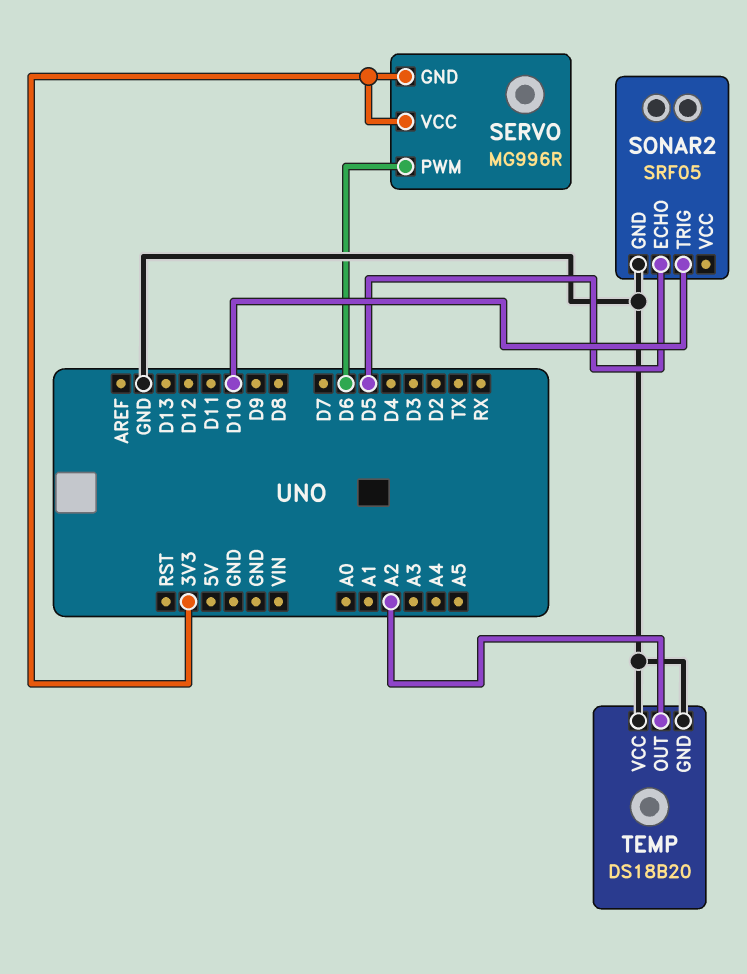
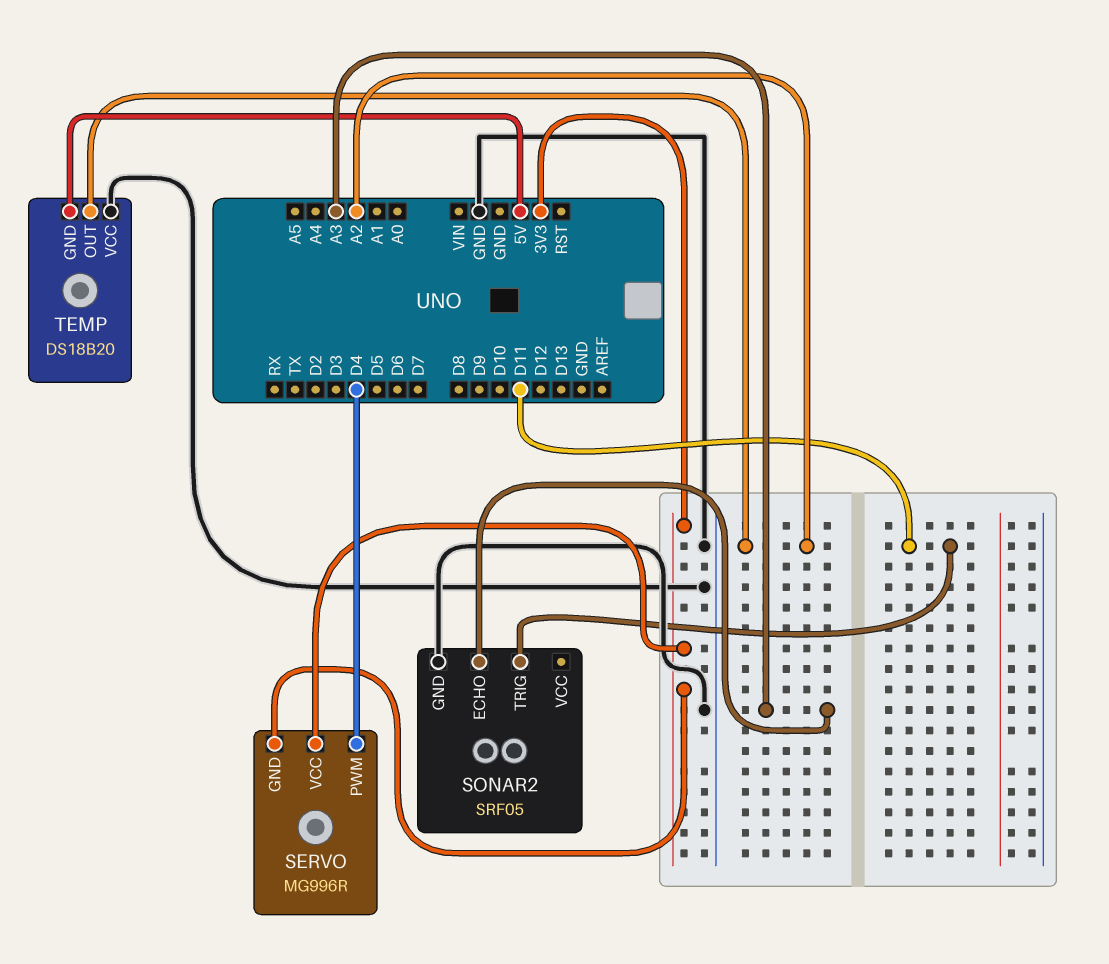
SERVO pin PWM: D6 -> D4
SONAR2 pin ECHO: D5 -> A3
SONAR2 pin TRIG: D10 -> D11
TEMP pin GND: GND -> 5V

